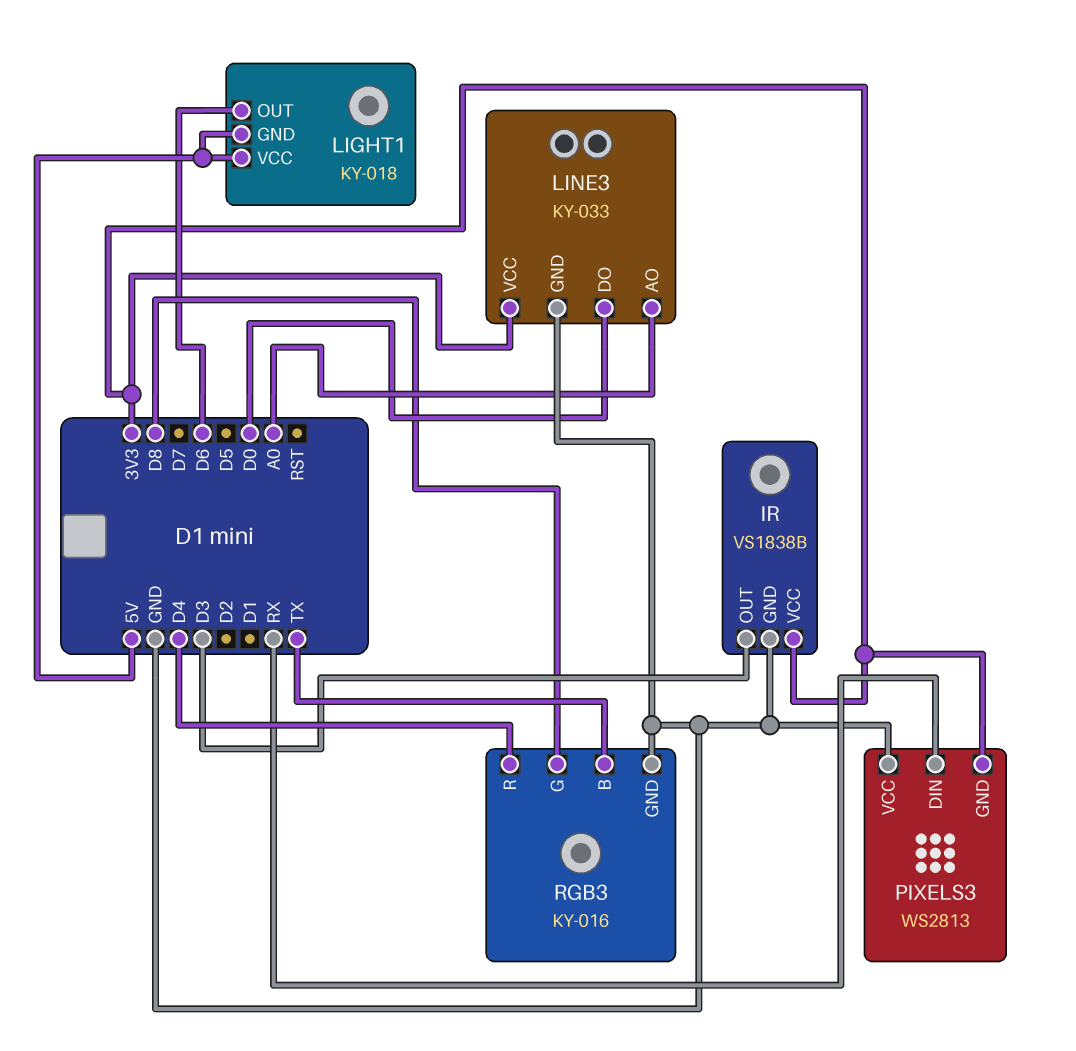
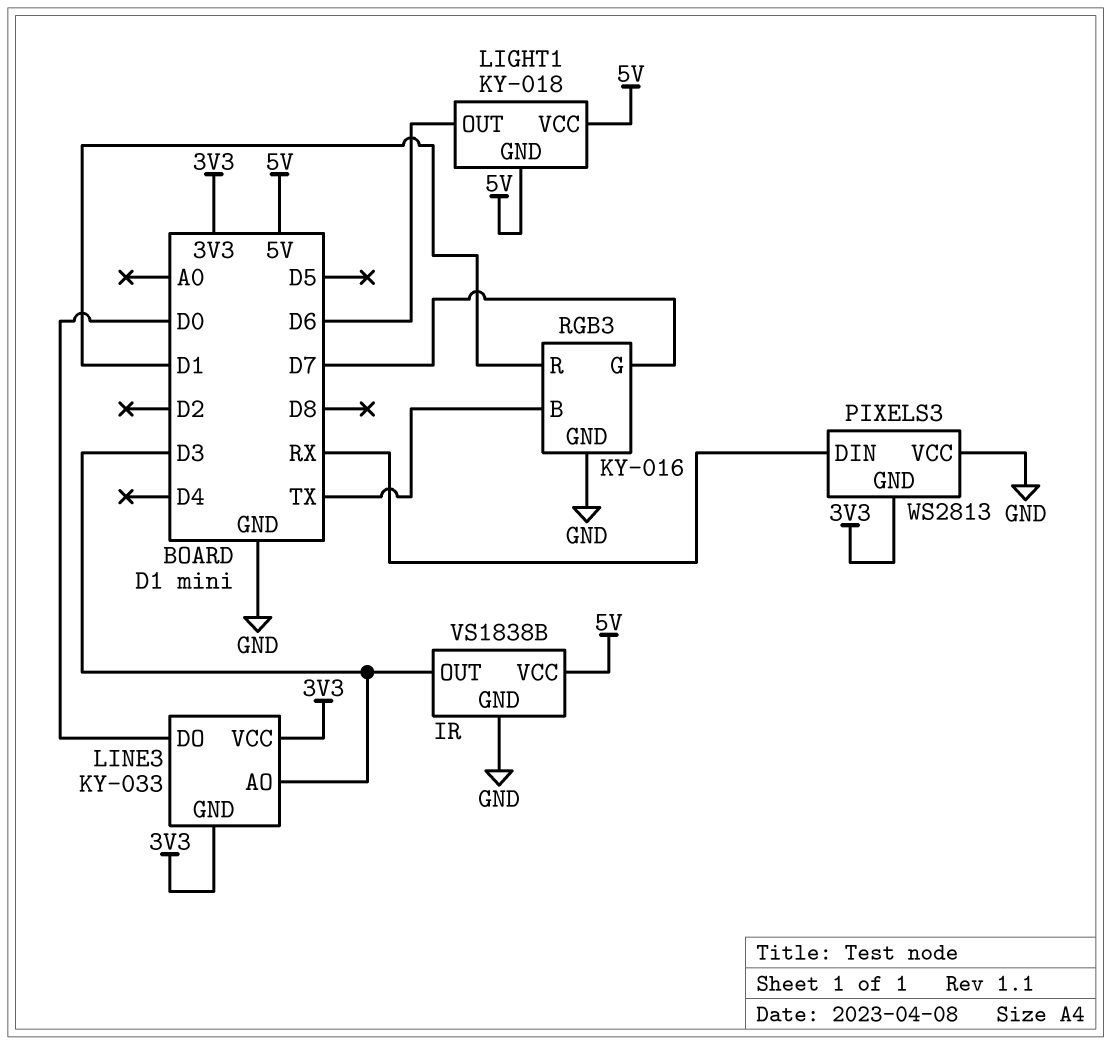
IR pin VCC: 3V3 -> 5V
LINE3 pin AO: A0 -> D3
LINE3 pin GND: GND -> 3V3
RGB3 pin G: D8 -> D7
RGB3 pin R: D4 -> D1

